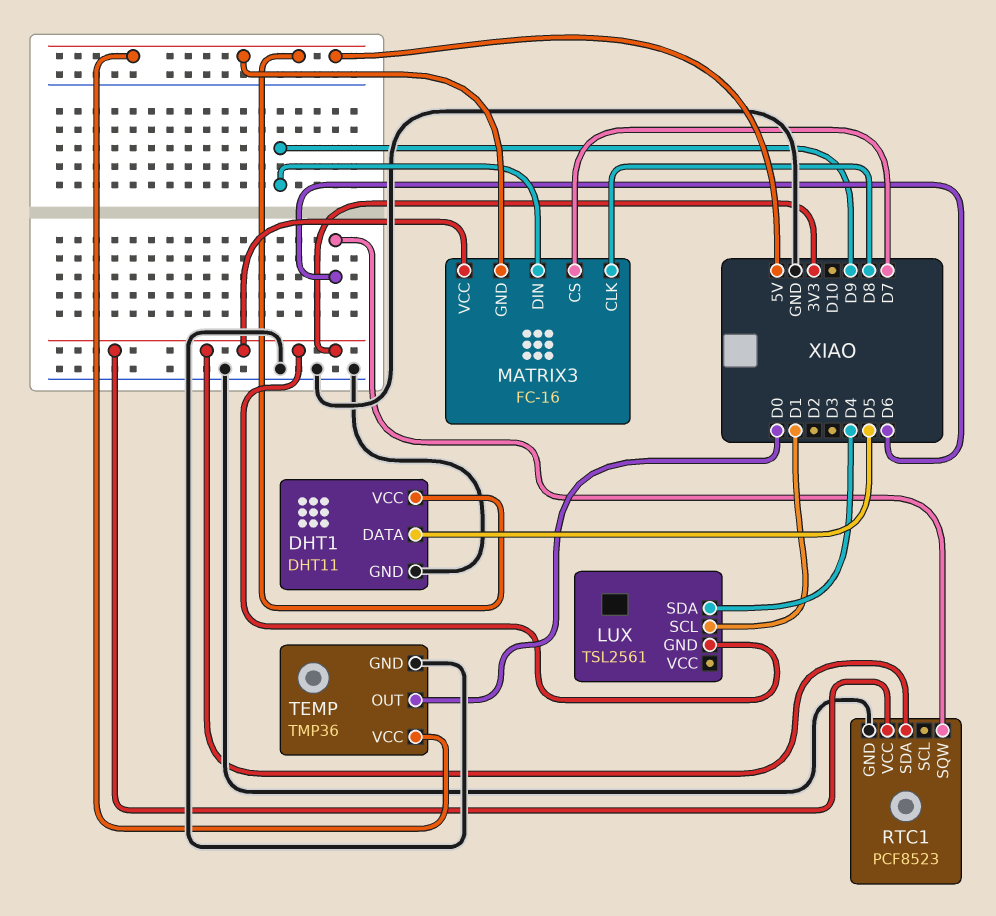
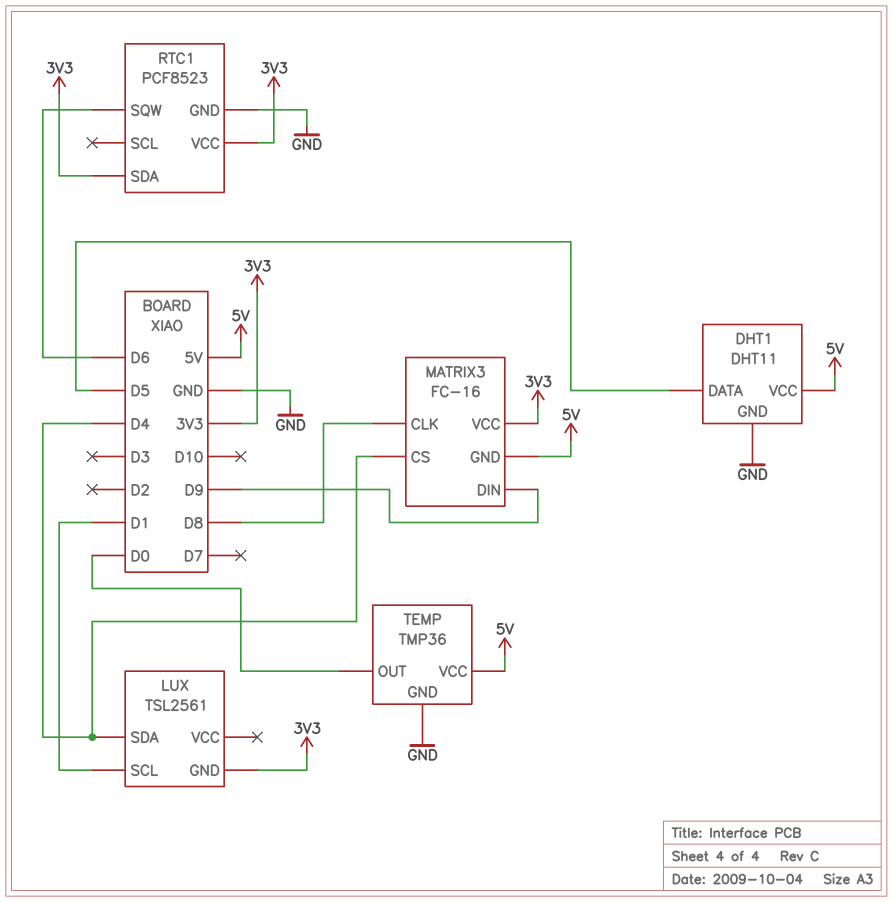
MATRIX3 pin CS: D7 -> D4

